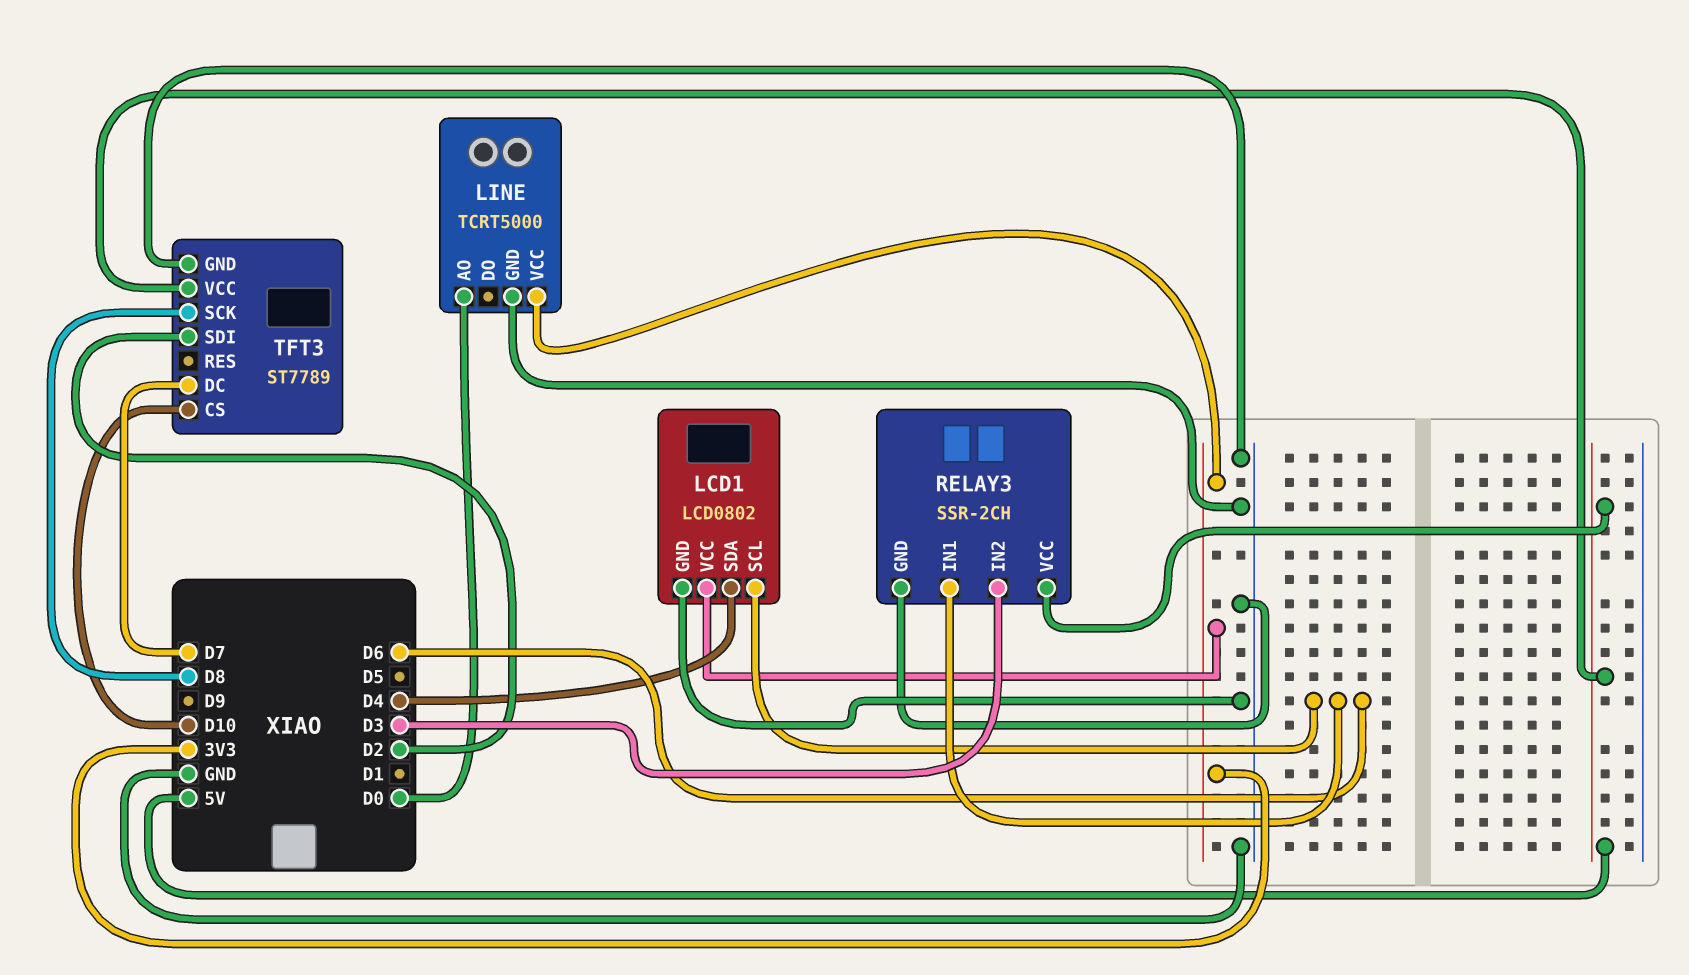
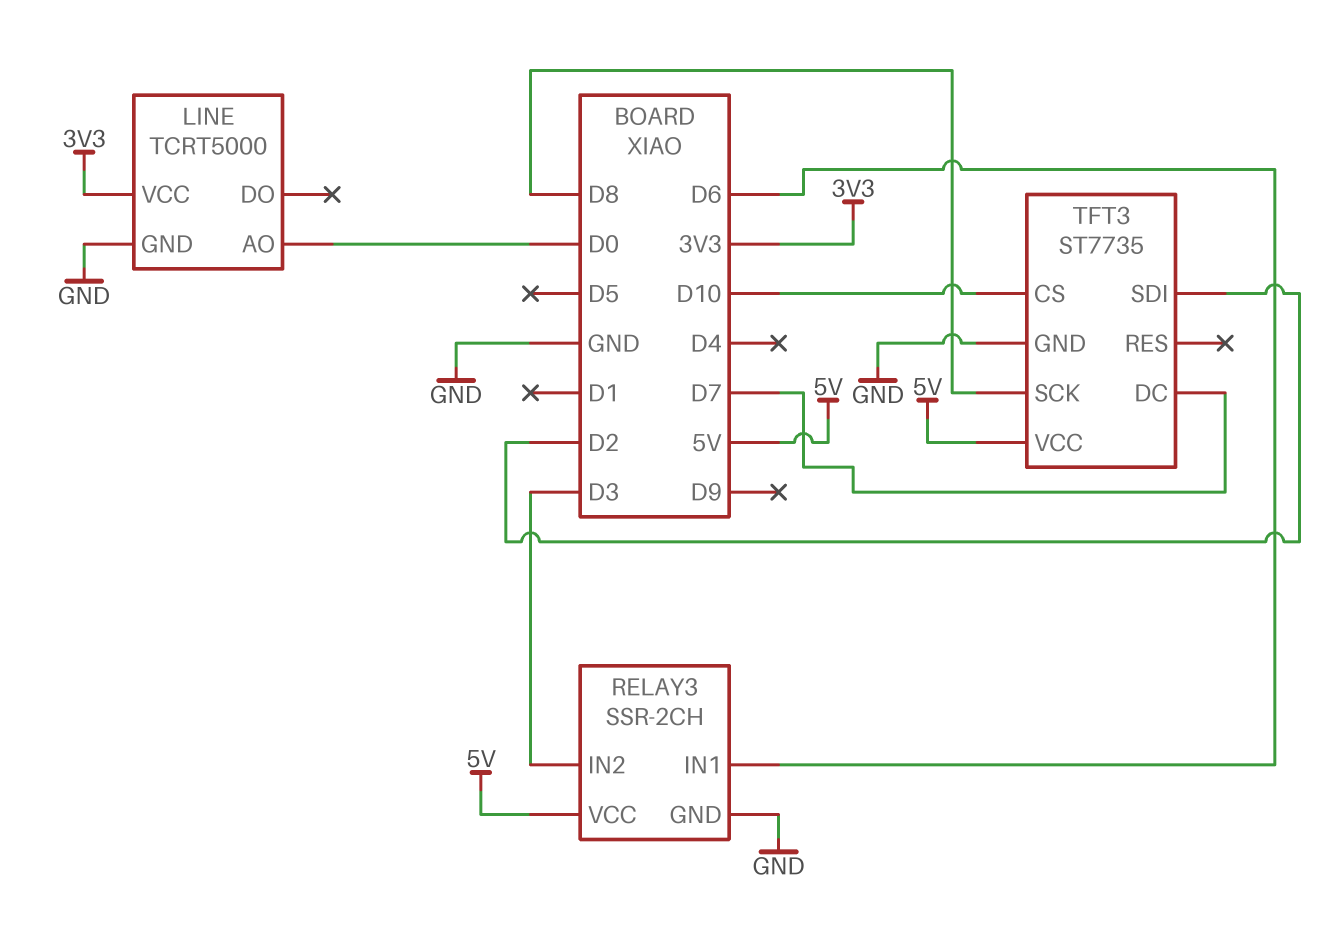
LCD1: LCD0802 -> none
LCD1 pin GND: GND -> none
LCD1 pin SCL: D6 -> none
LCD1 pin SDA: D4 -> none
LCD1 pin VCC: 3V3 -> none
TFT3: ST7789 -> ST7735

